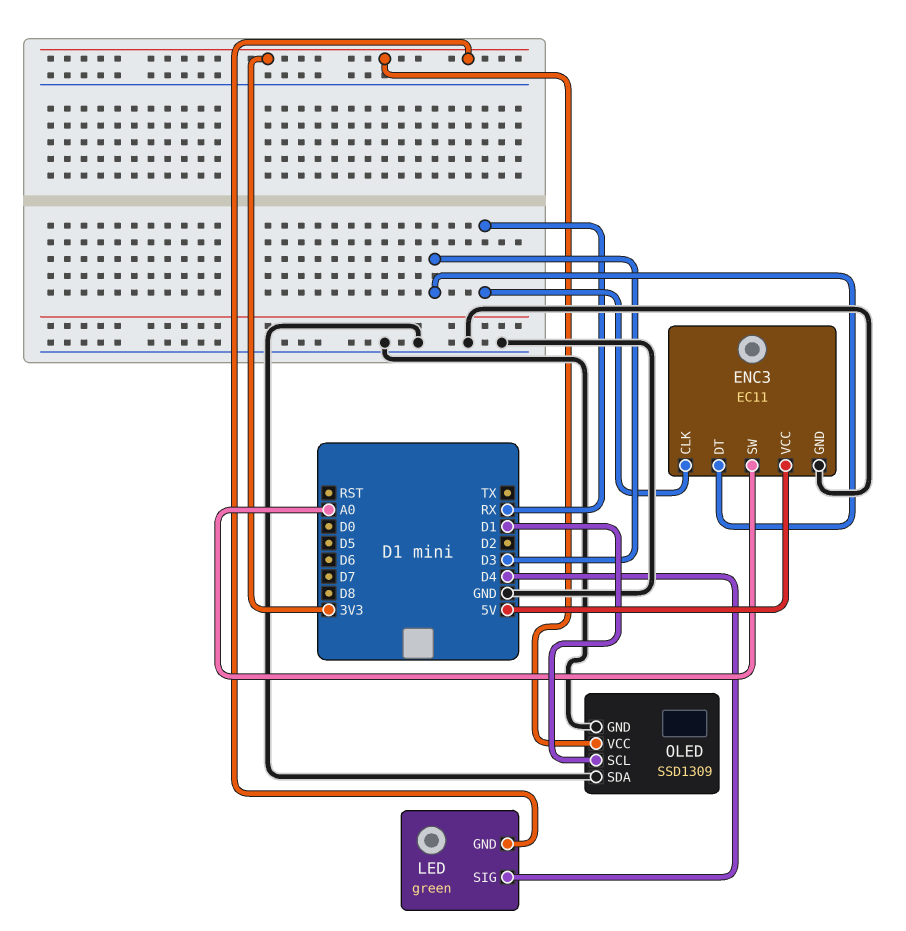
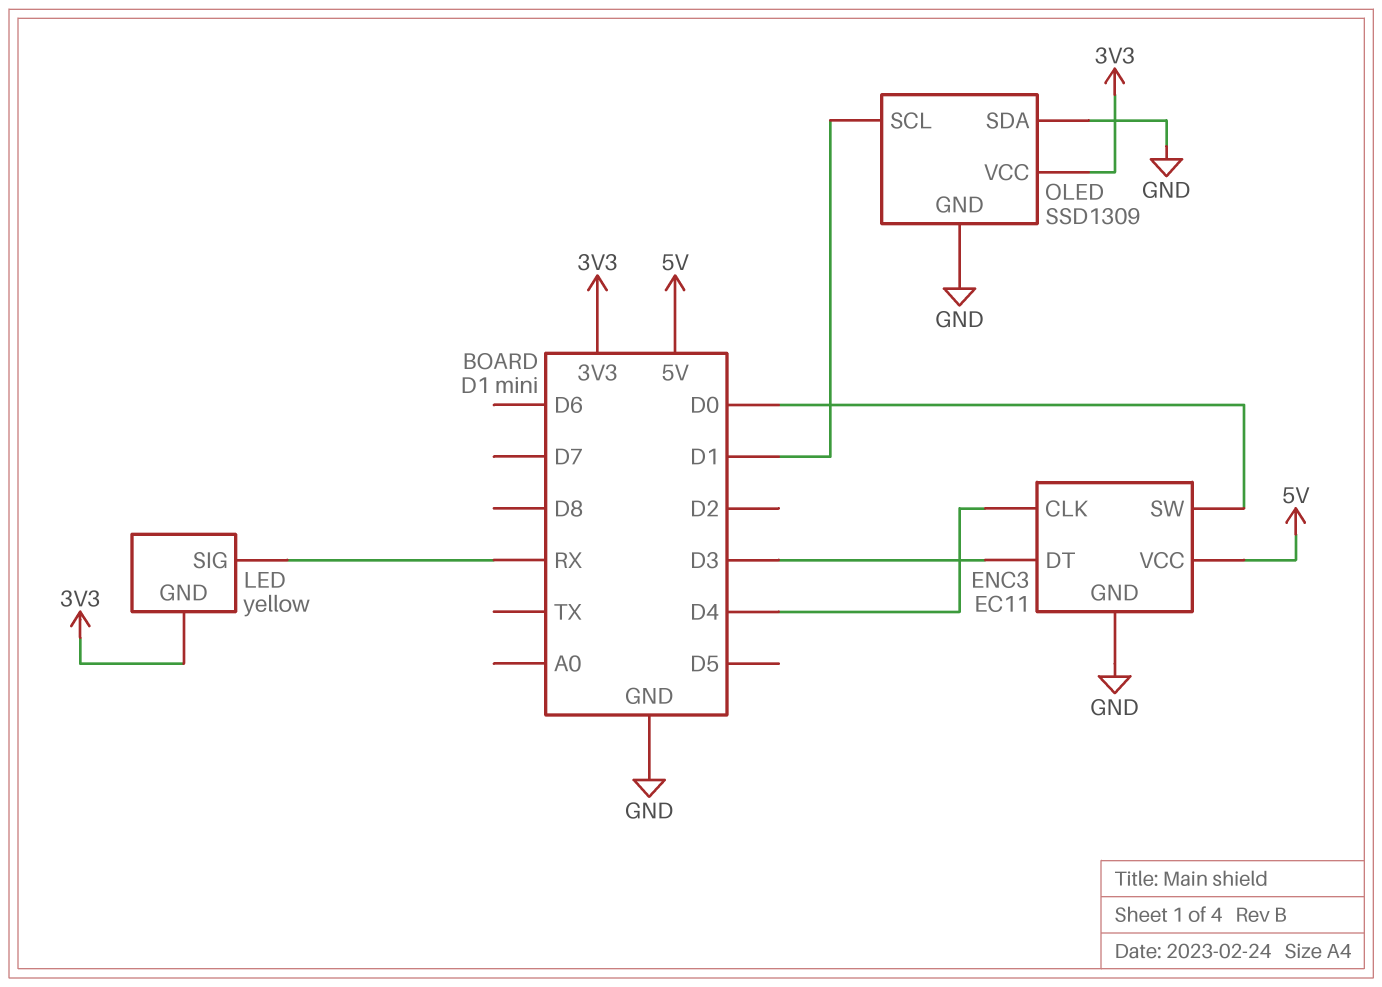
ENC3 pin CLK: RX -> D4
ENC3 pin SW: A0 -> D0
LED: green -> yellow
LED pin SIG: D4 -> RX

